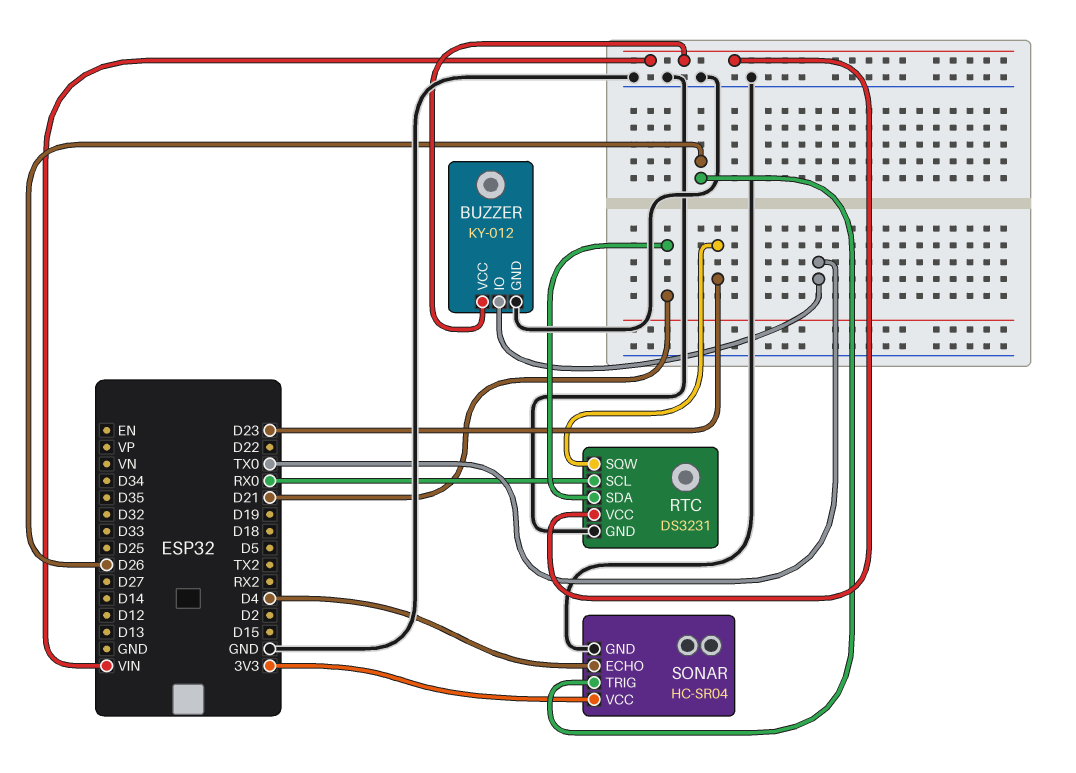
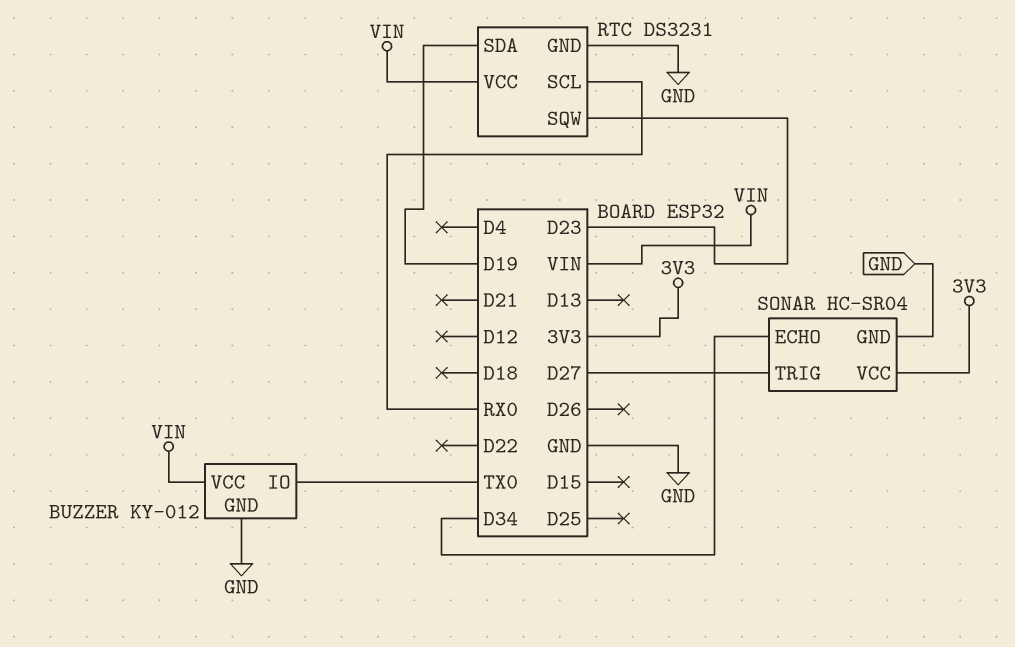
RTC pin SDA: D21 -> D19
SONAR pin ECHO: D4 -> D34
SONAR pin TRIG: D26 -> D27

